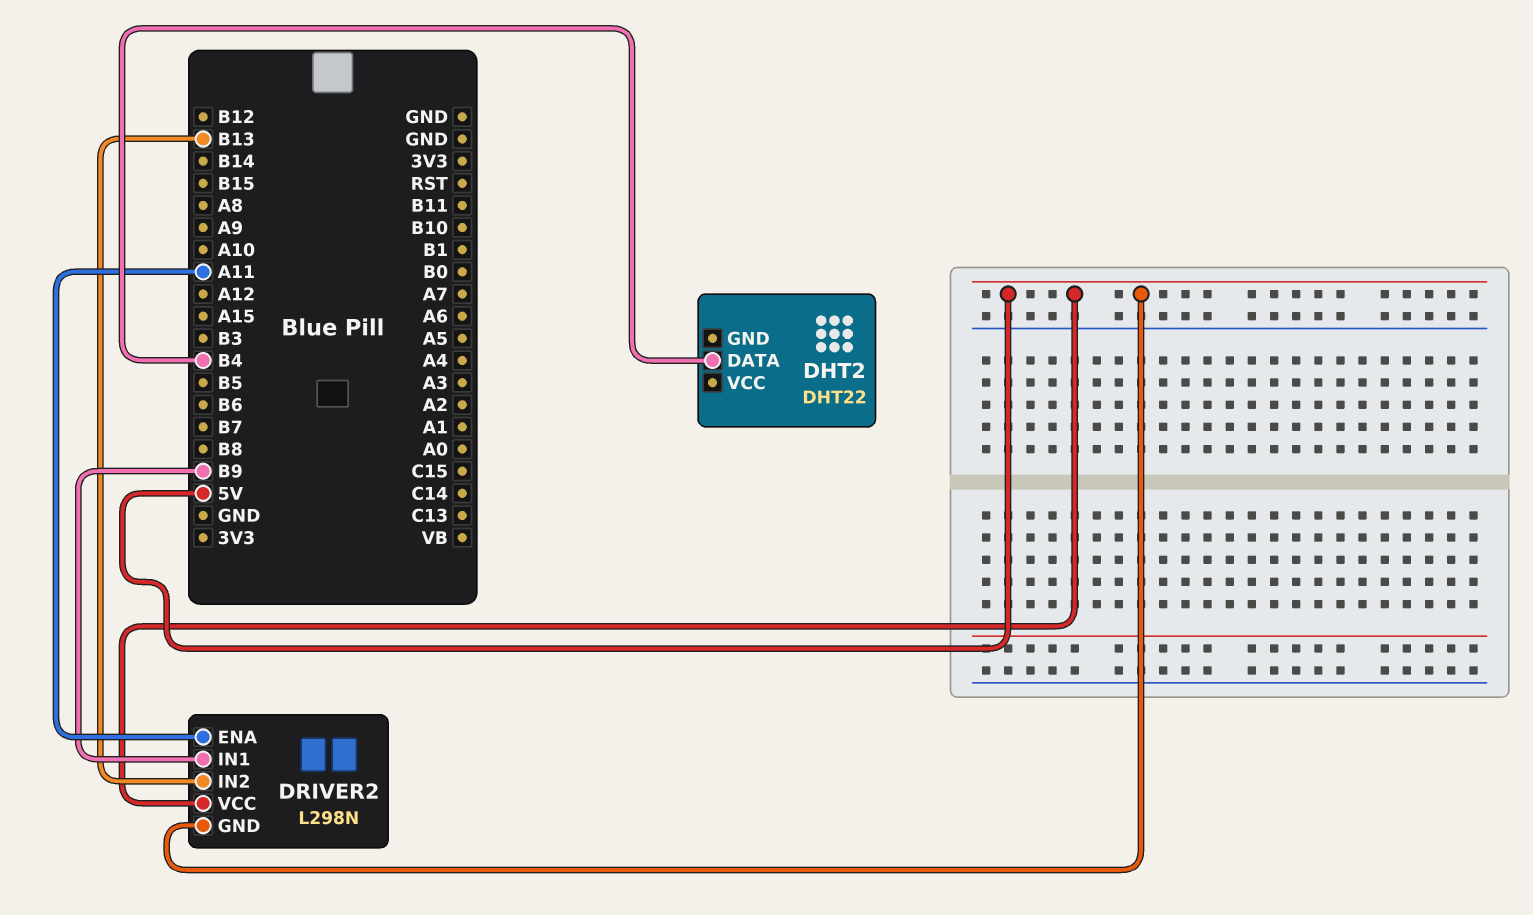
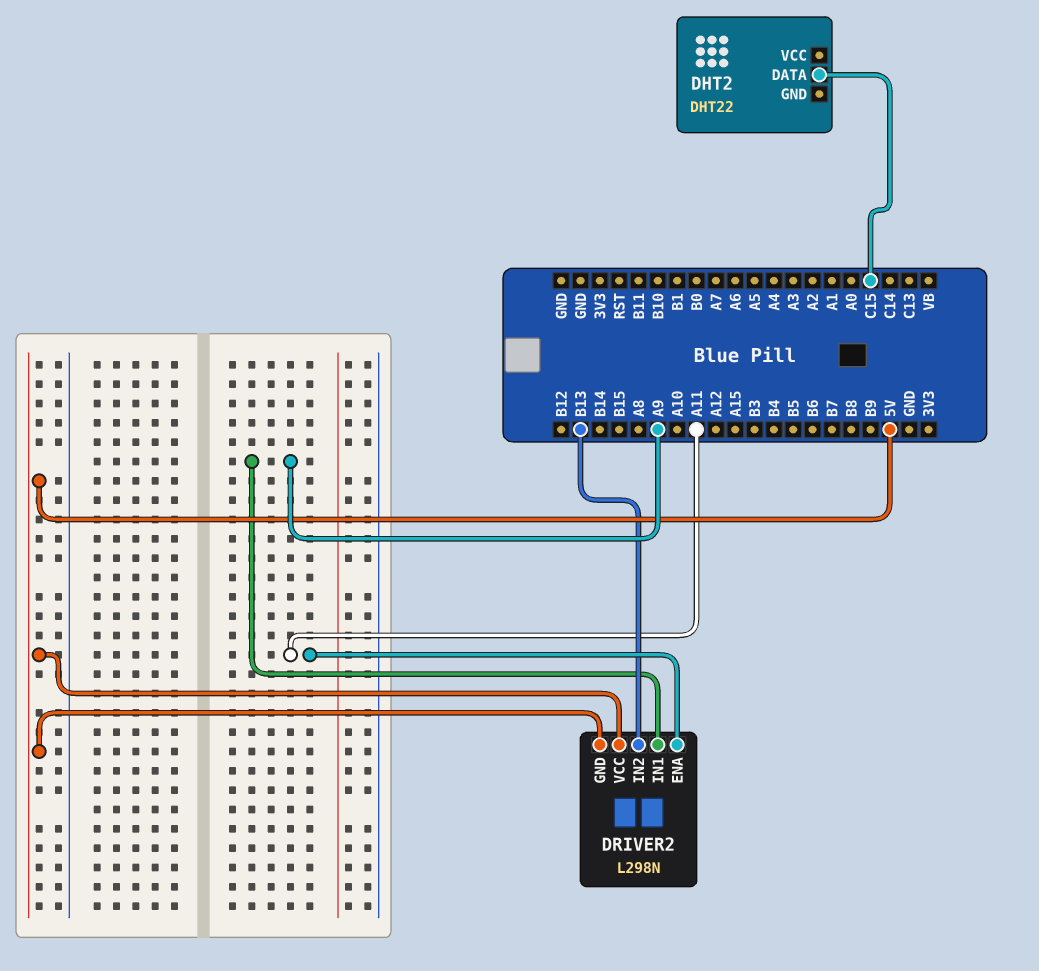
DHT2 pin DATA: B4 -> C15
DRIVER2 pin IN1: B9 -> A9

